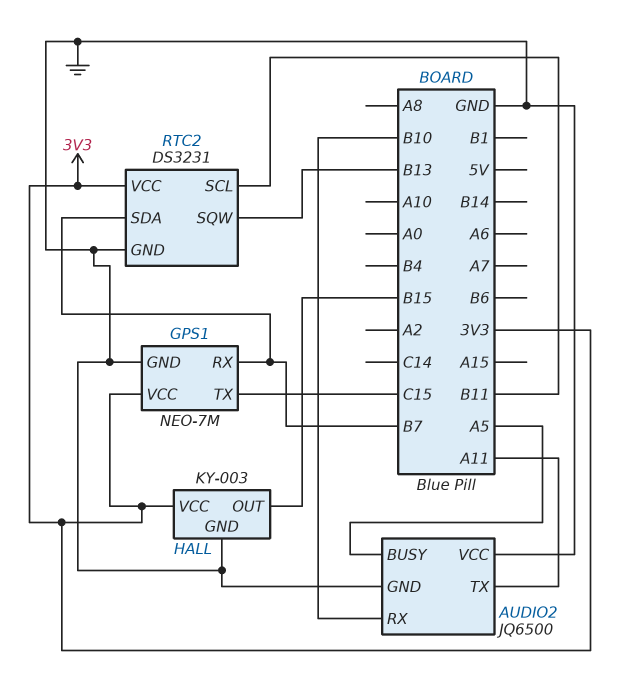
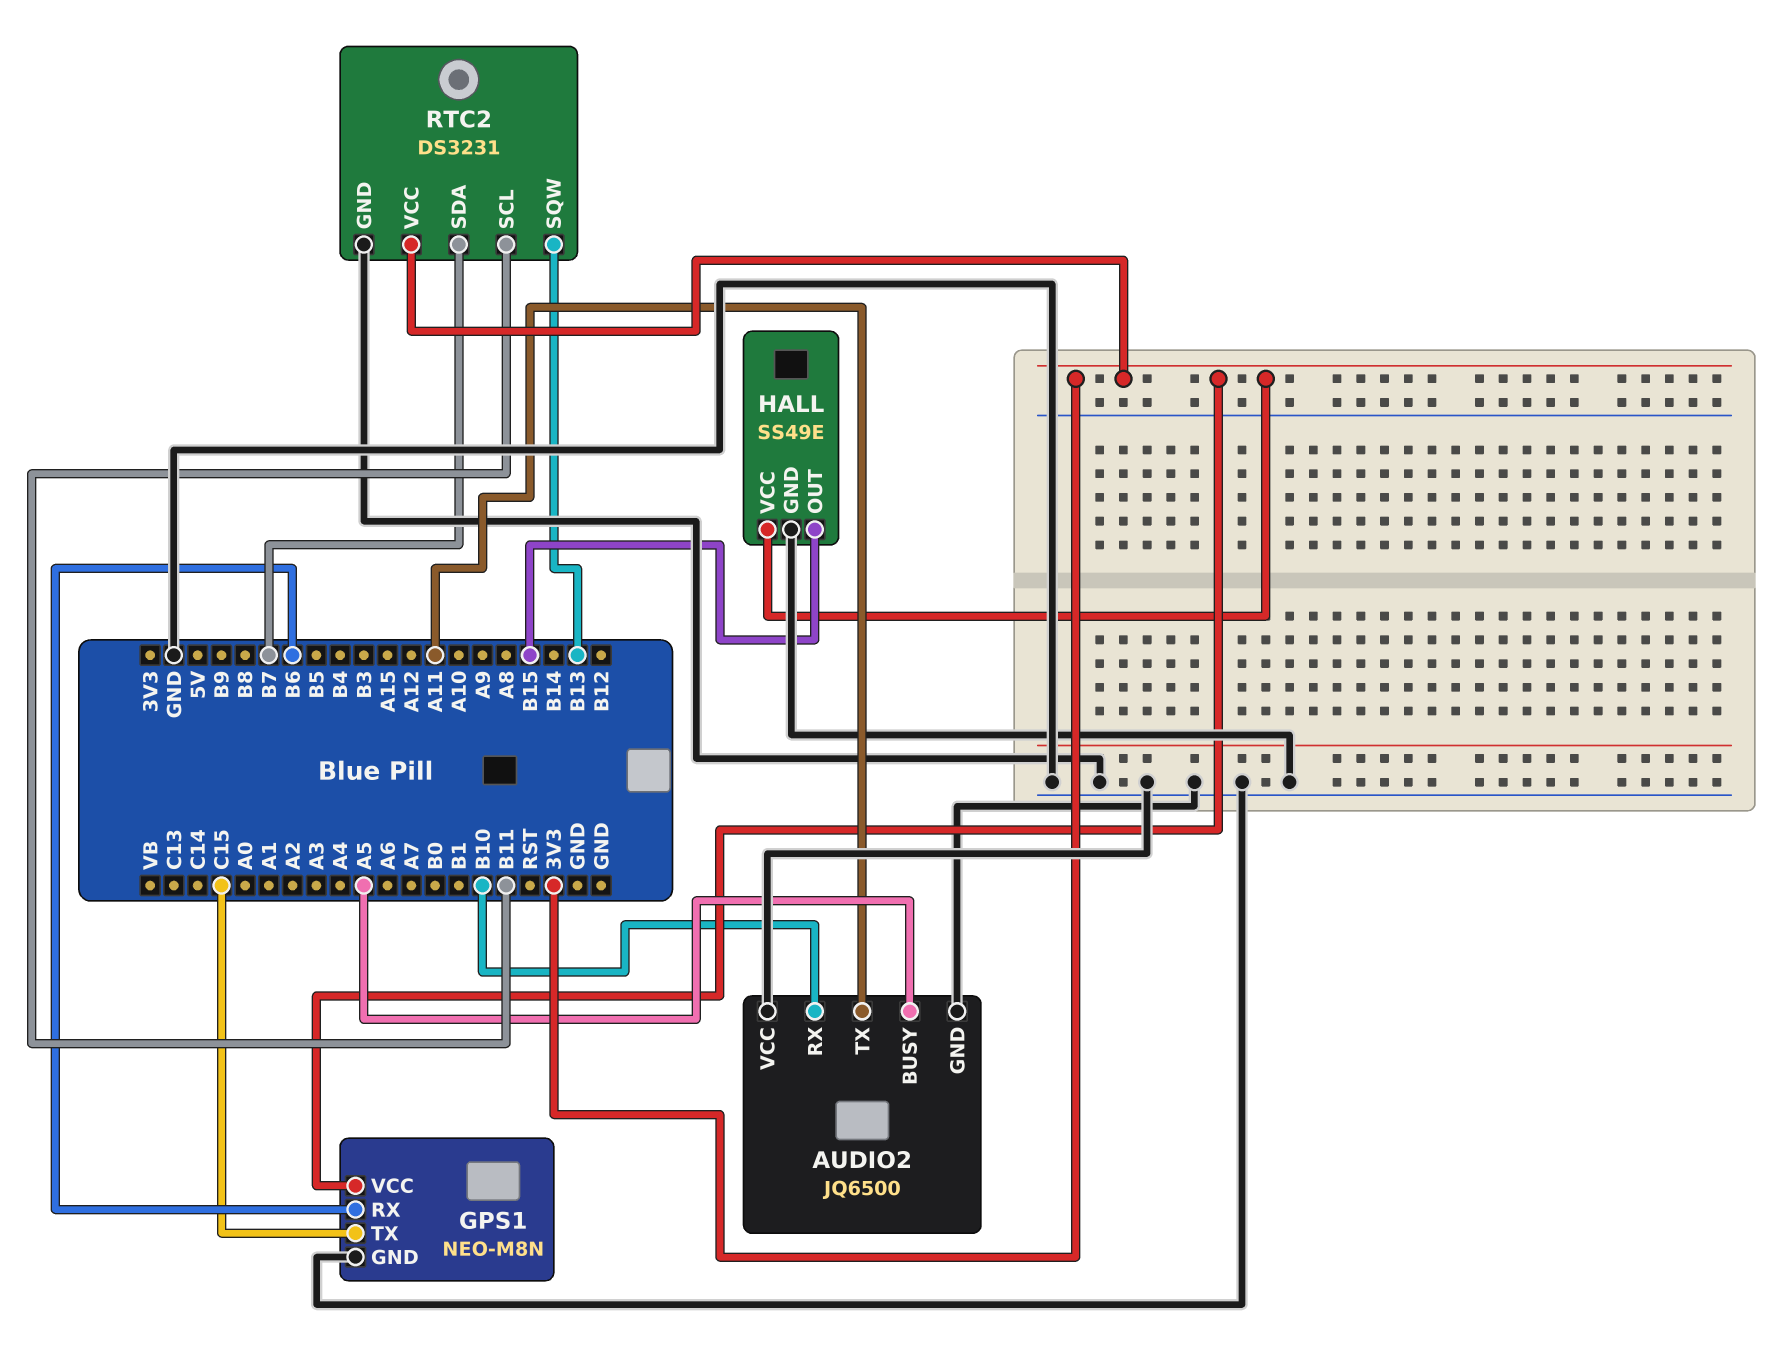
GPS1: NEO-7M -> NEO-M8N
GPS1 pin RX: B7 -> B6
HALL: KY-003 -> SS49E

